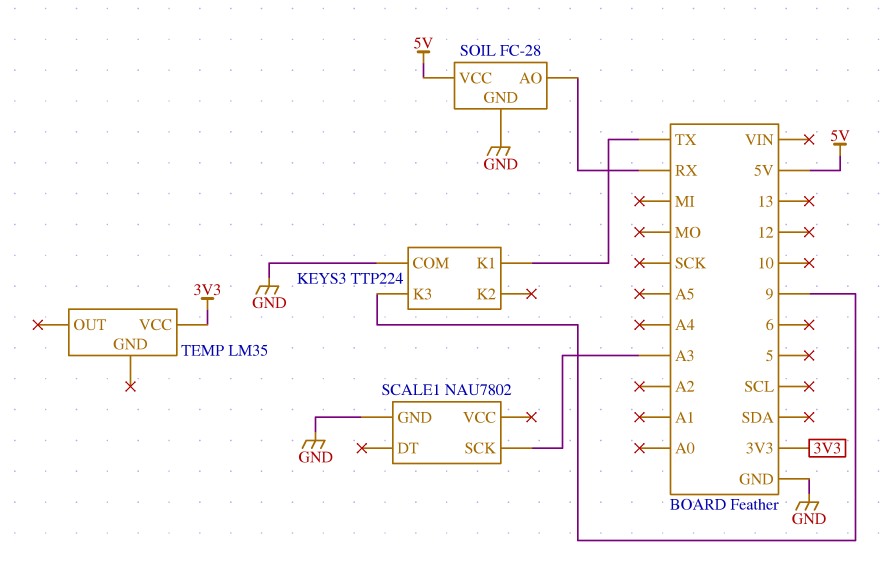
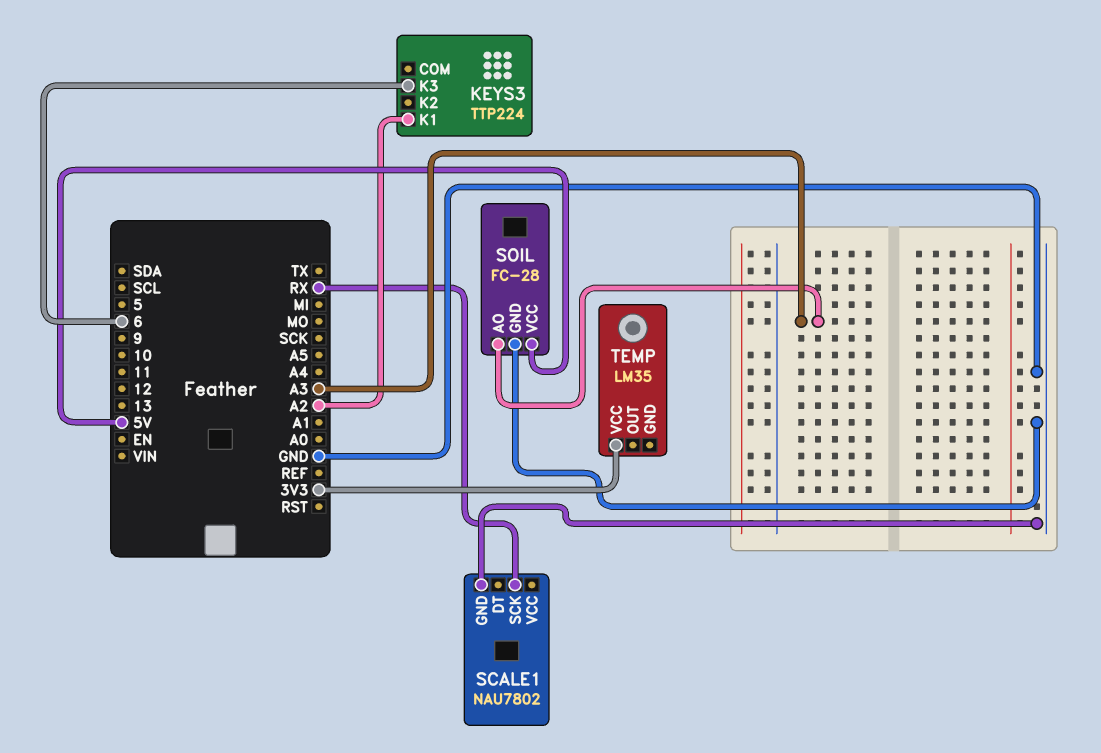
KEYS3 pin COM: GND -> none
KEYS3 pin K1: TX -> A2
KEYS3 pin K3: 9 -> 6
SCALE1 pin SCK: A3 -> RX
SOIL pin AO: RX -> A3

